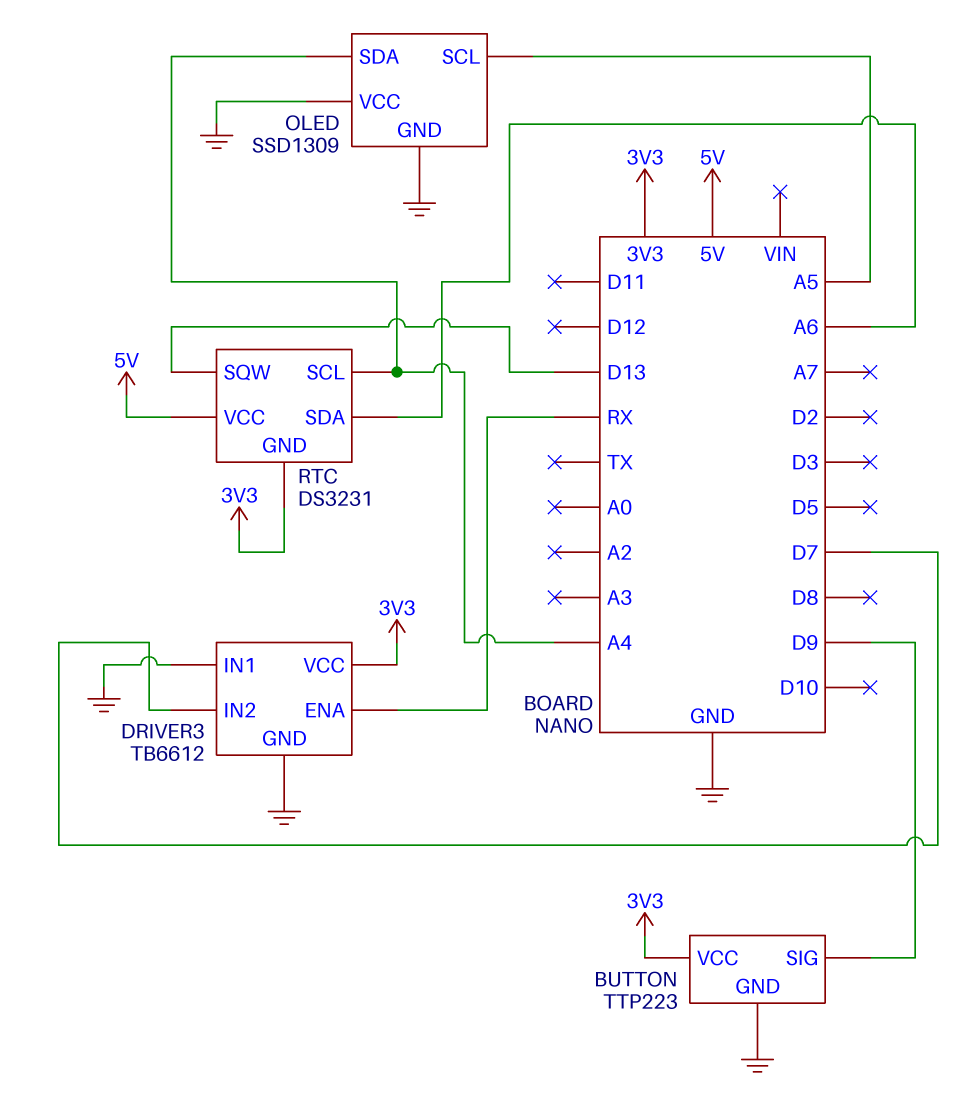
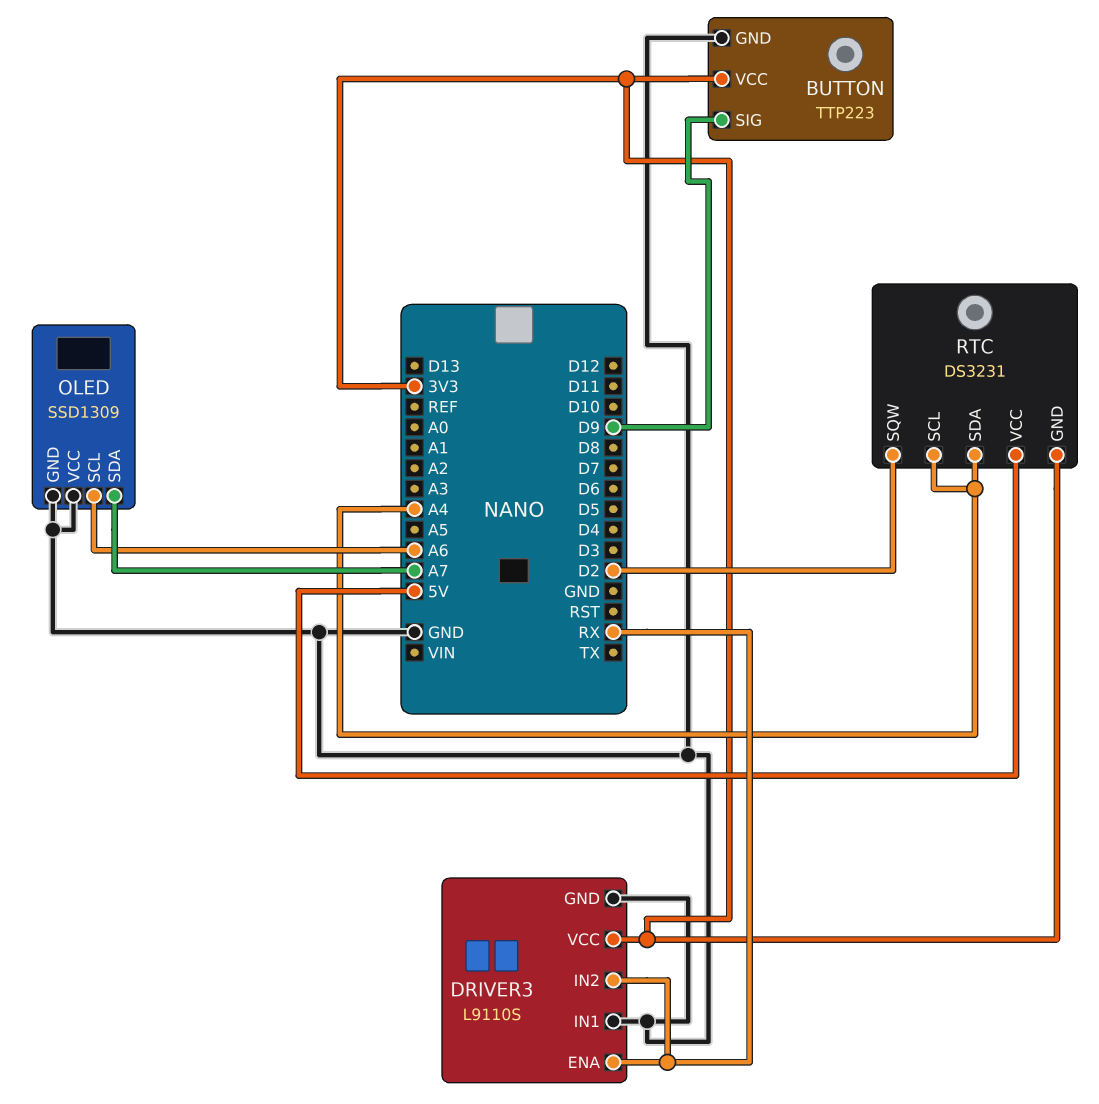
DRIVER3: TB6612 -> L9110S
DRIVER3 pin IN2: D7 -> RX
OLED pin SCL: A5 -> A6
OLED pin SDA: A4 -> A7
RTC pin SDA: A6 -> A4
RTC pin SQW: D13 -> D2

